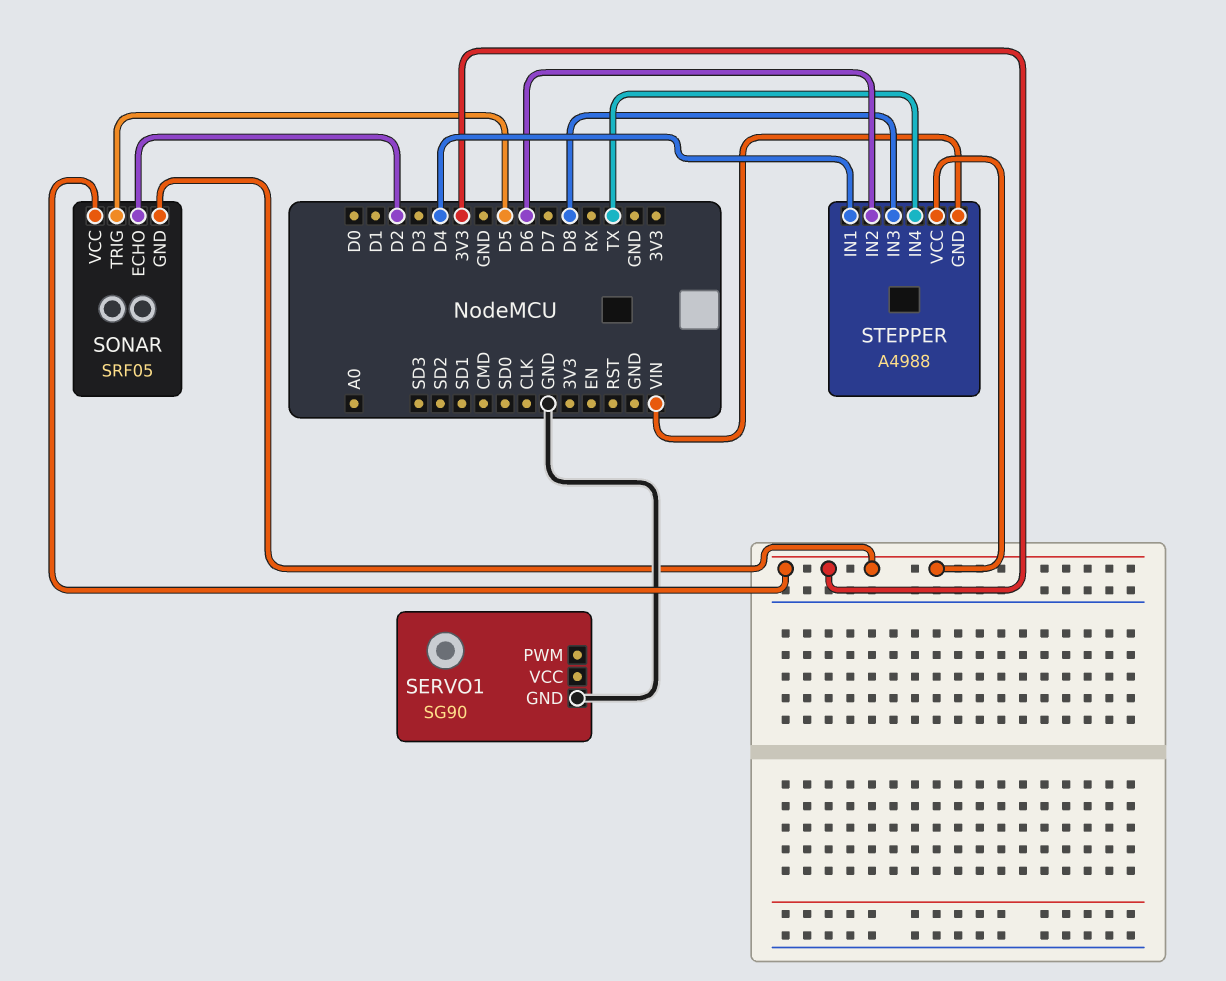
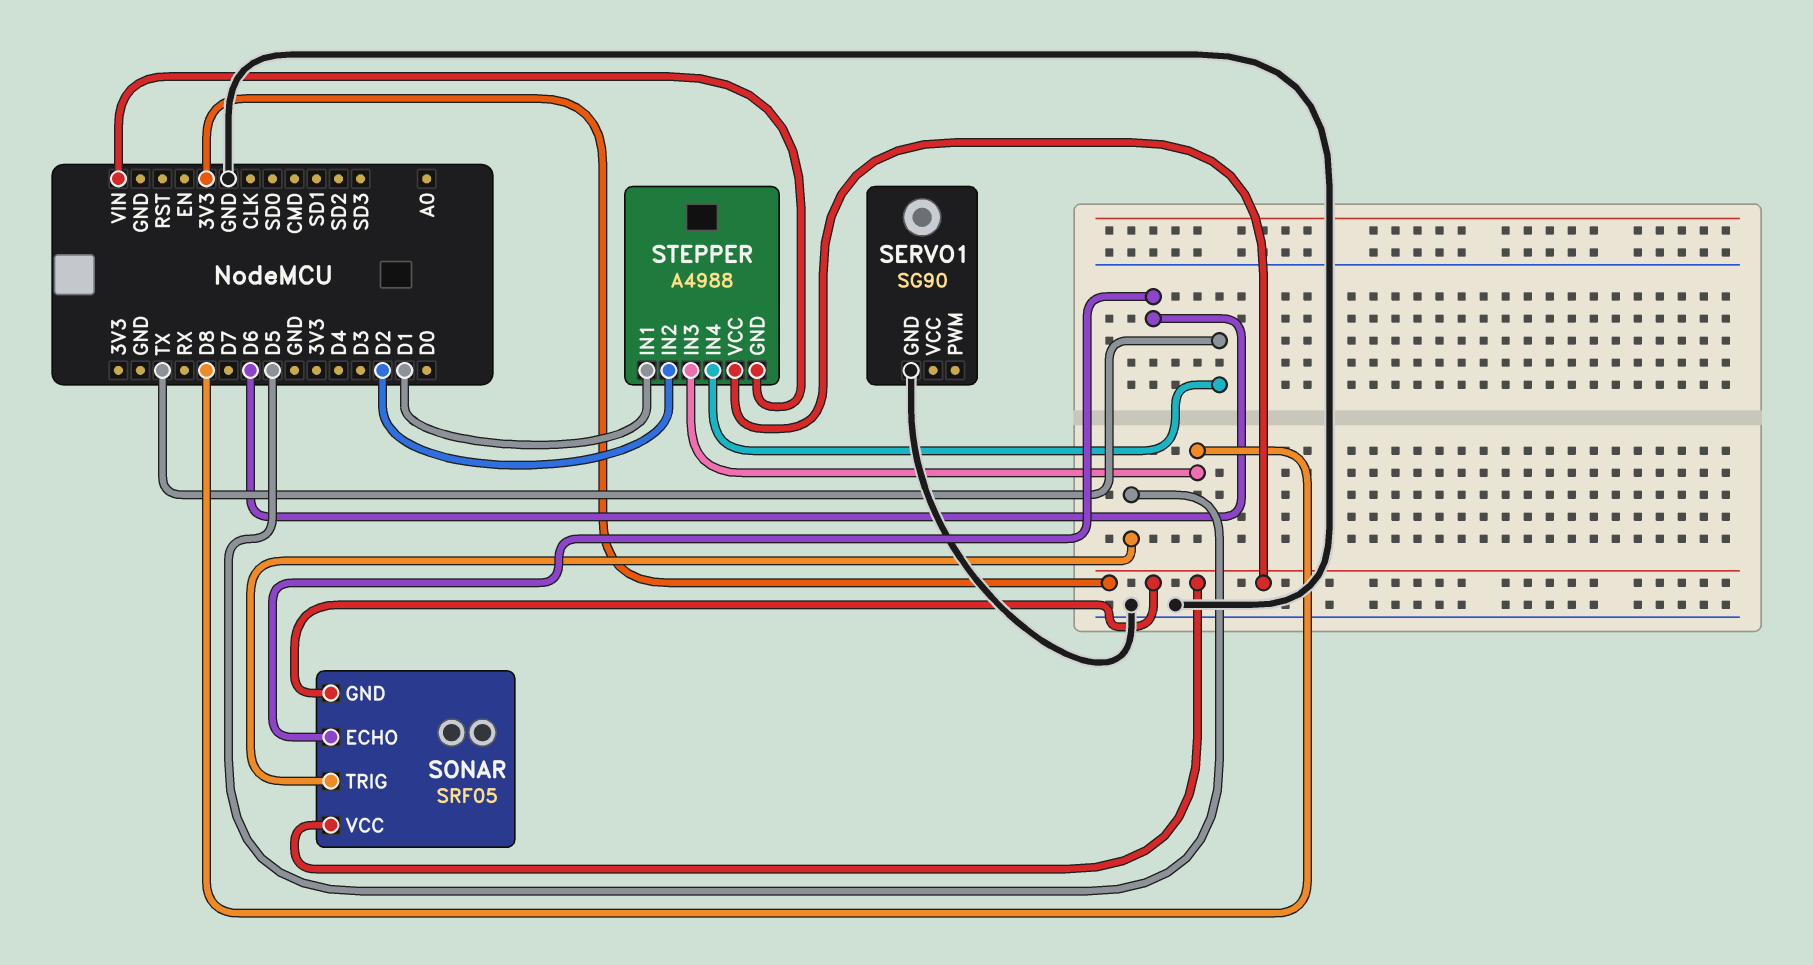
SONAR pin ECHO: D2 -> D6
STEPPER pin IN1: D4 -> D1
STEPPER pin IN2: D6 -> D2

